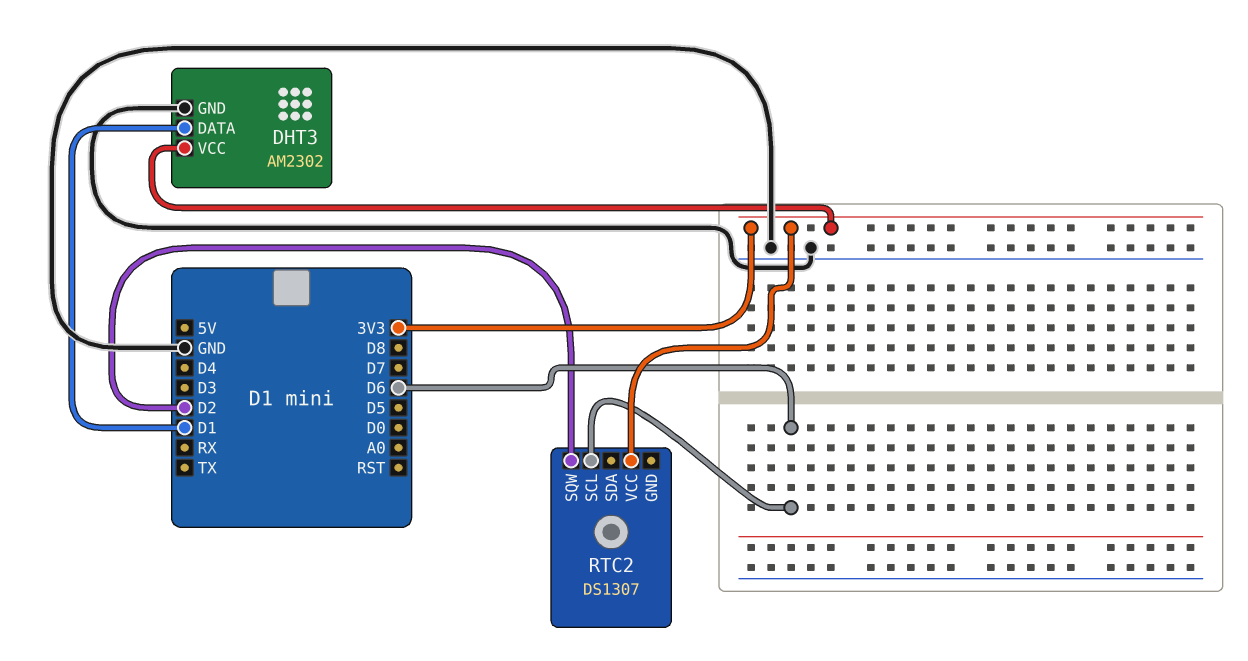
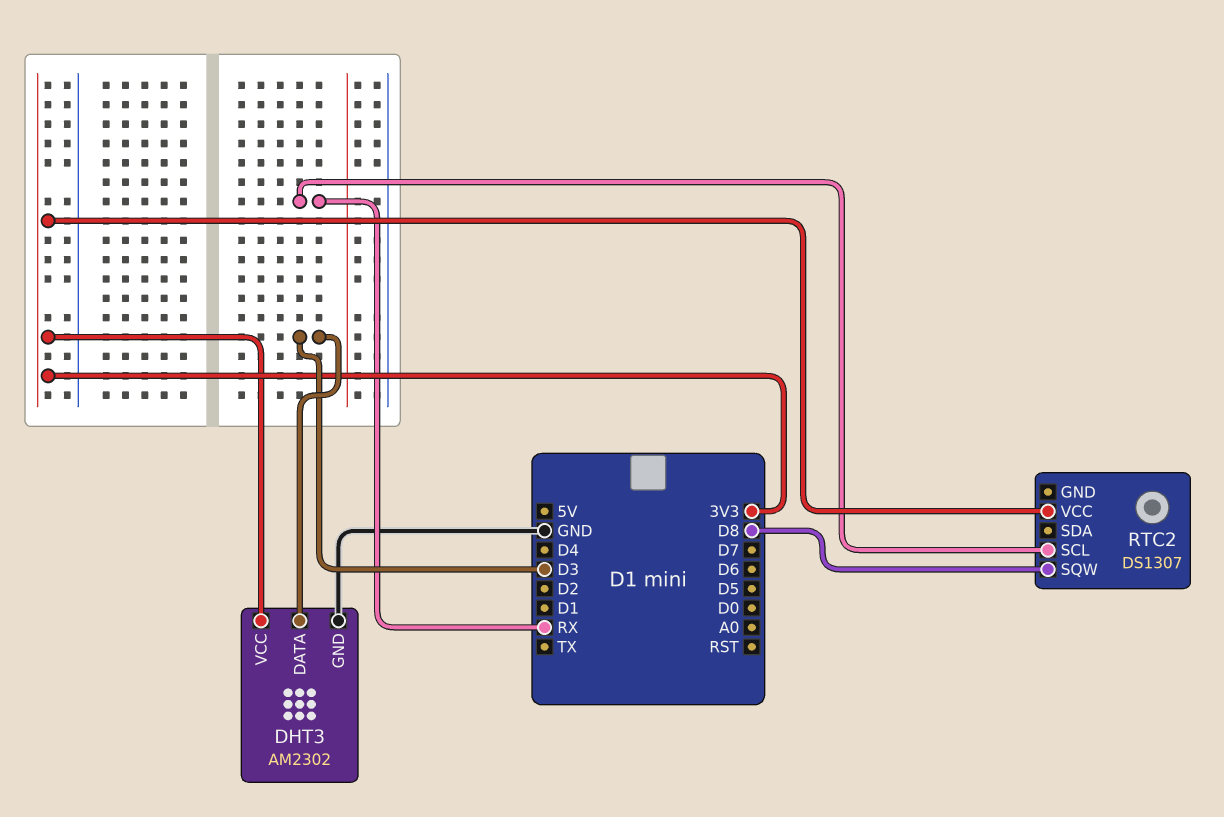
DHT3 pin DATA: D1 -> D3
RTC2 pin SCL: D6 -> RX
RTC2 pin SQW: D2 -> D8

